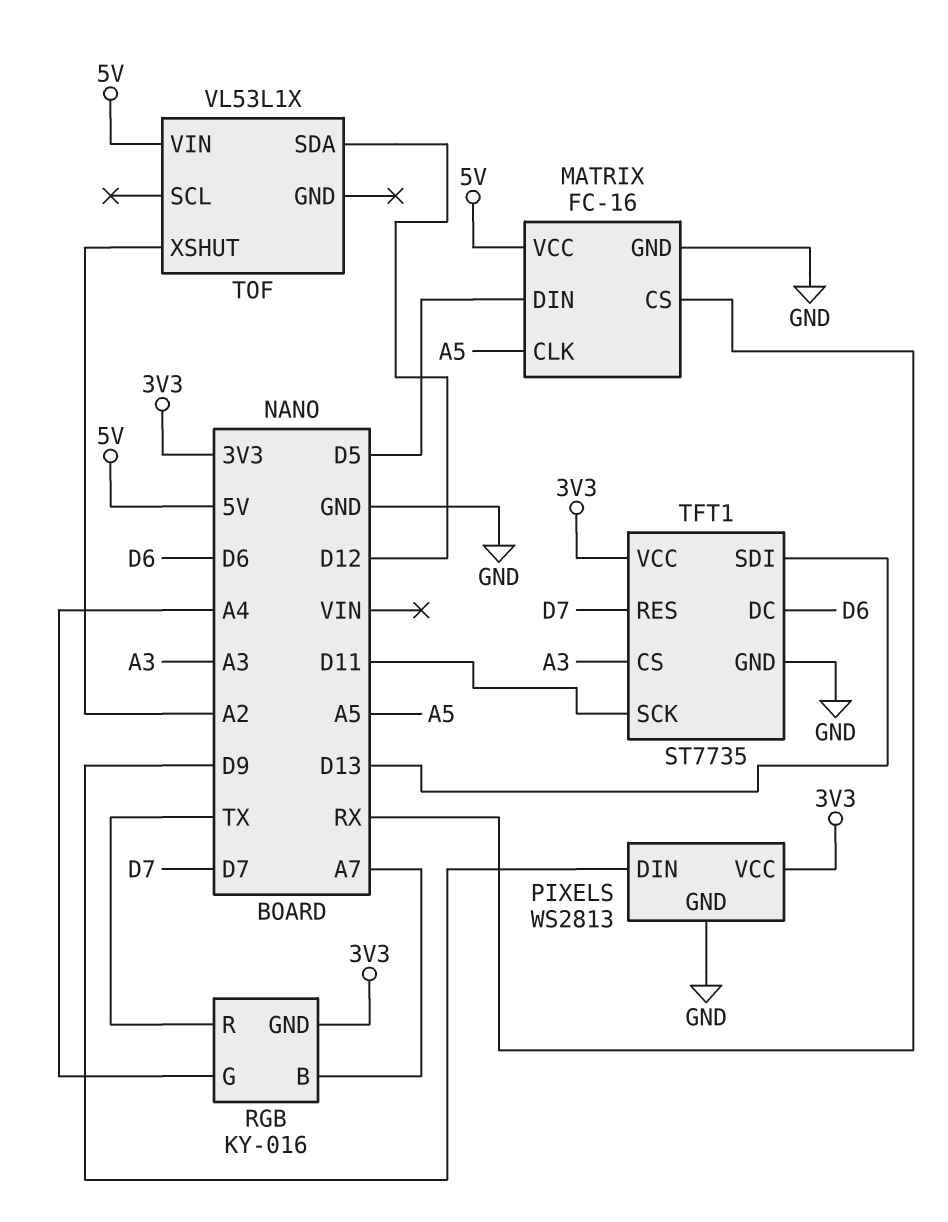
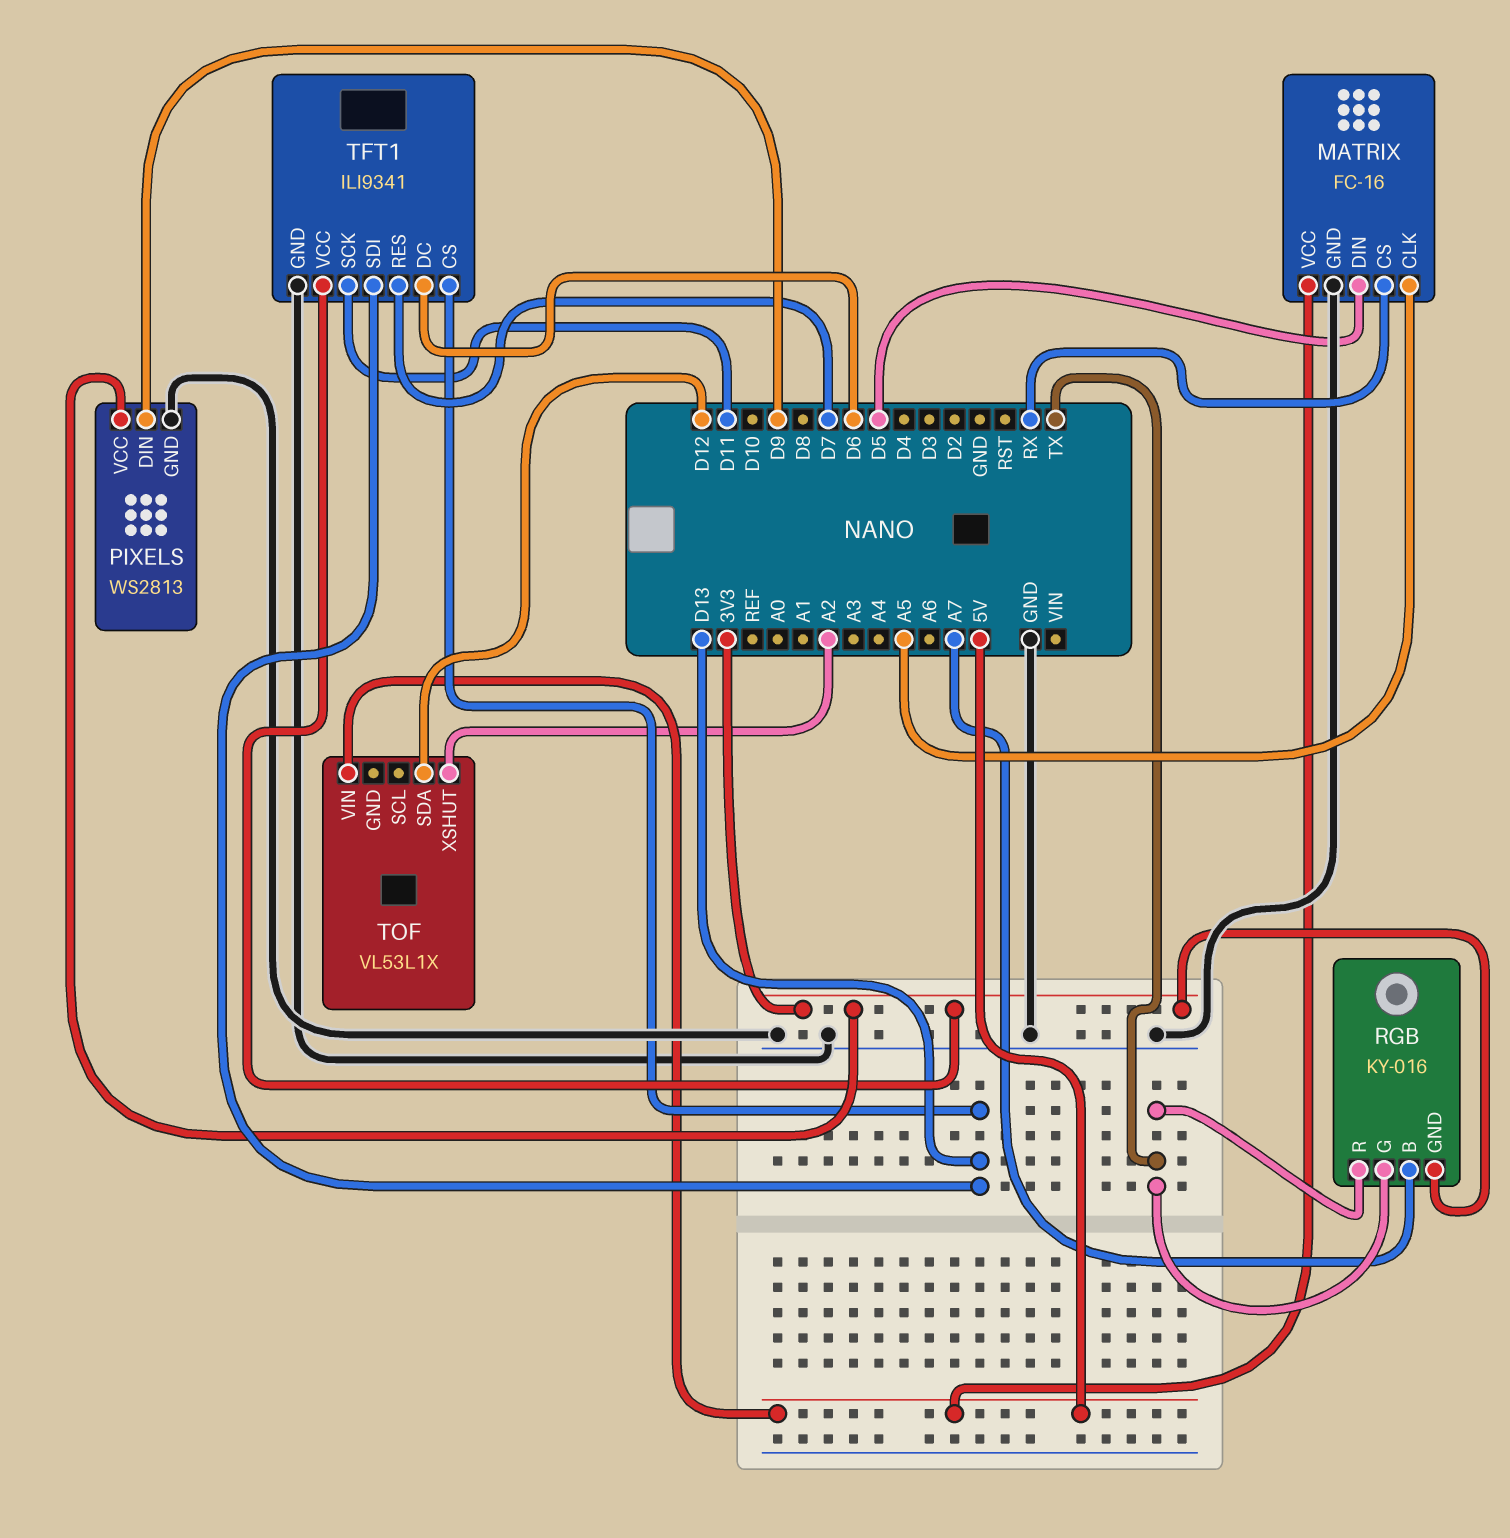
RGB pin G: A4 -> TX
TFT1: ST7735 -> ILI9341
TFT1 pin CS: A3 -> D13

